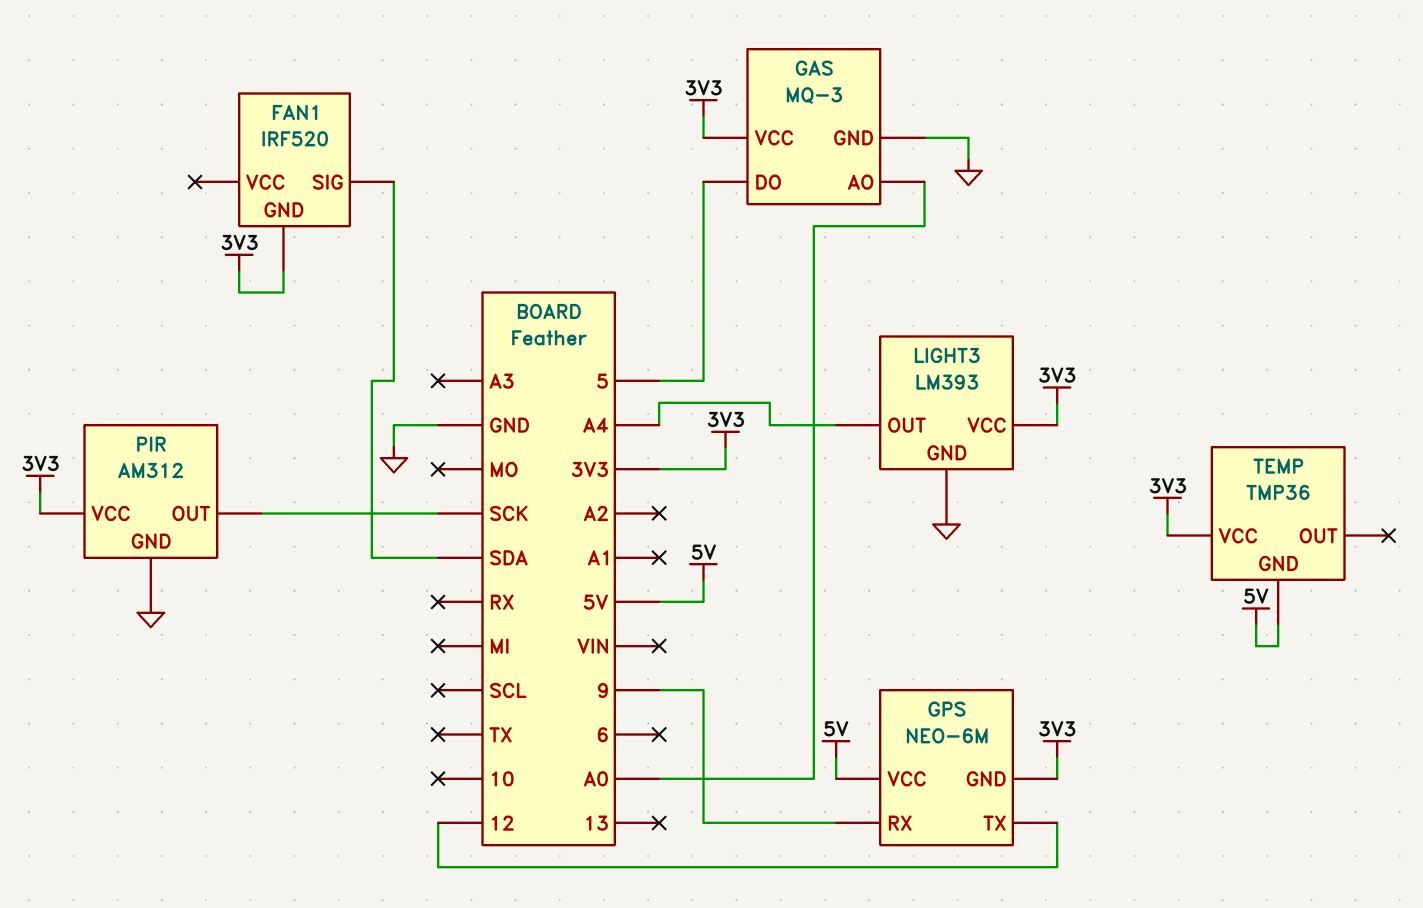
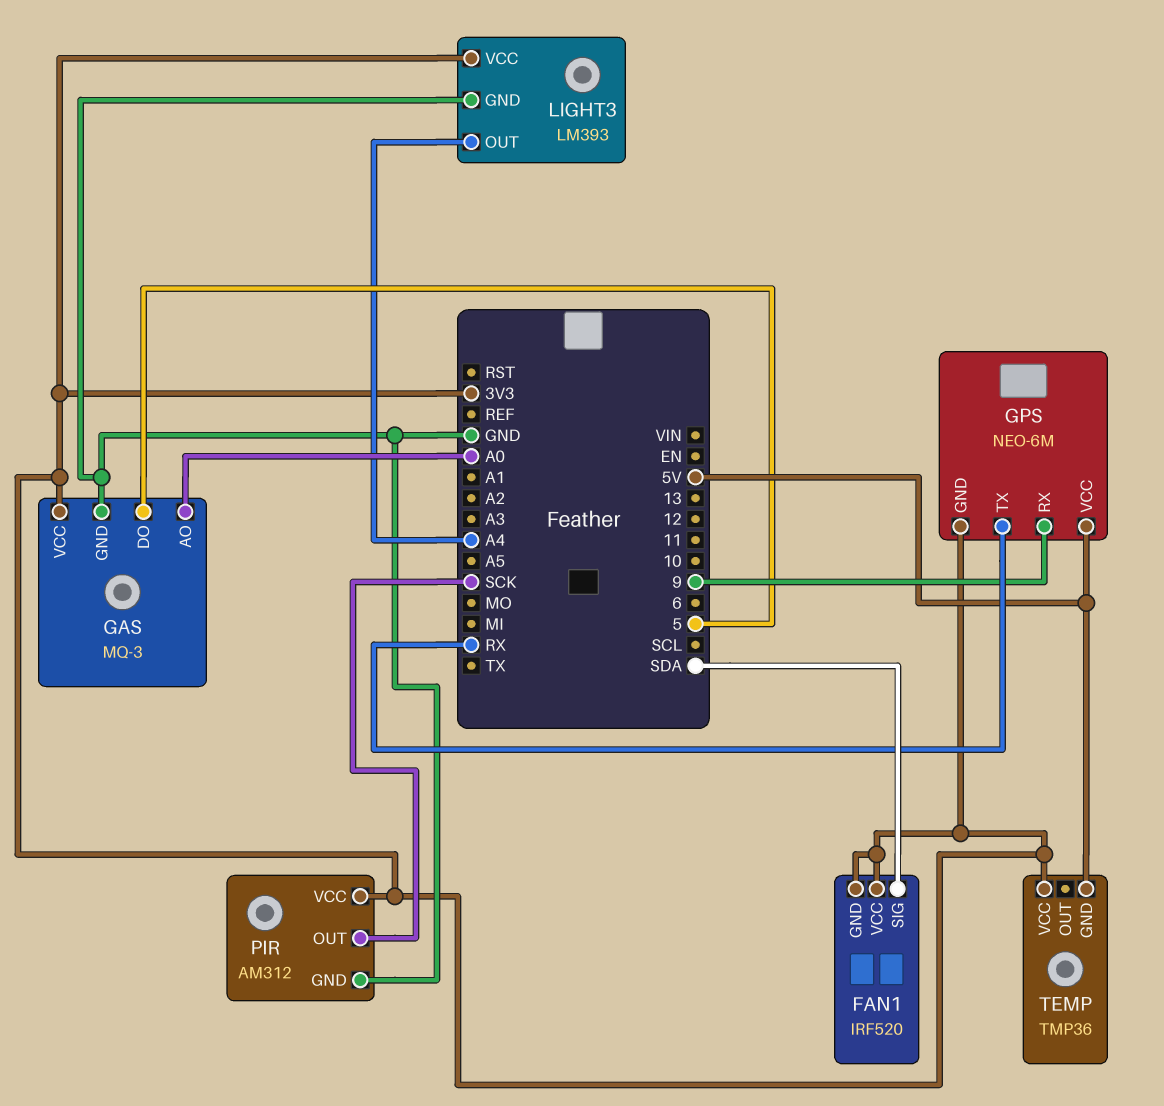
FAN1 pin VCC: none -> 3V3
GPS pin TX: 12 -> RX

